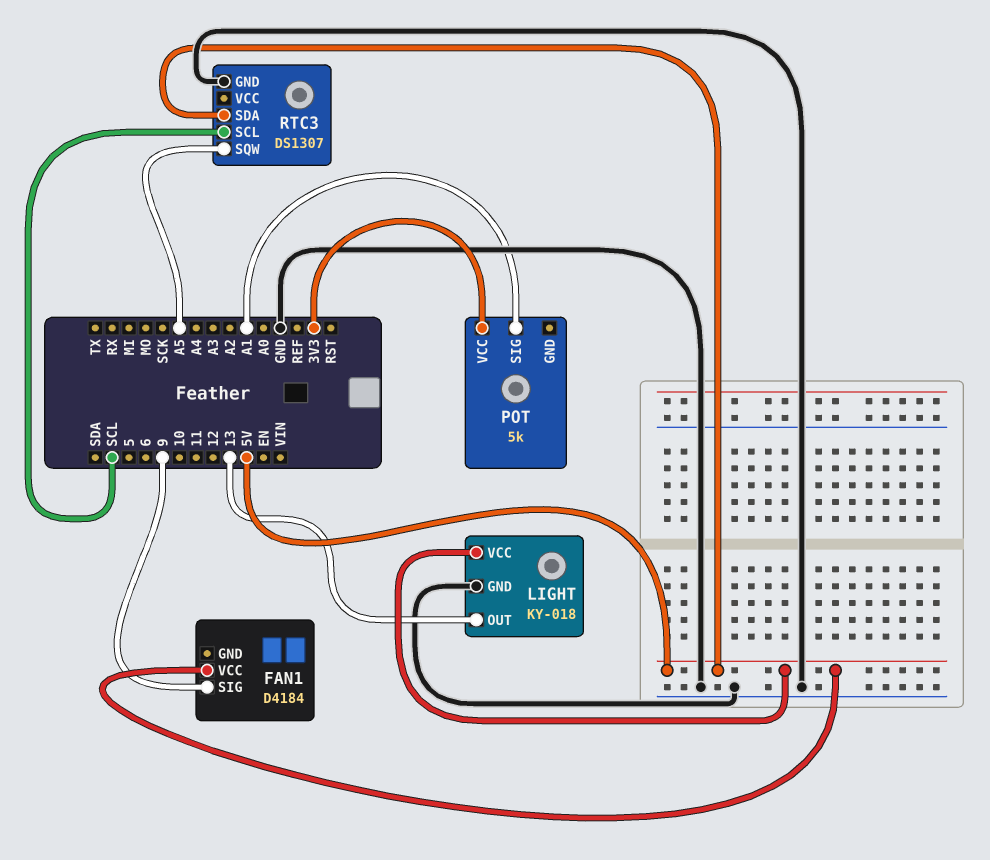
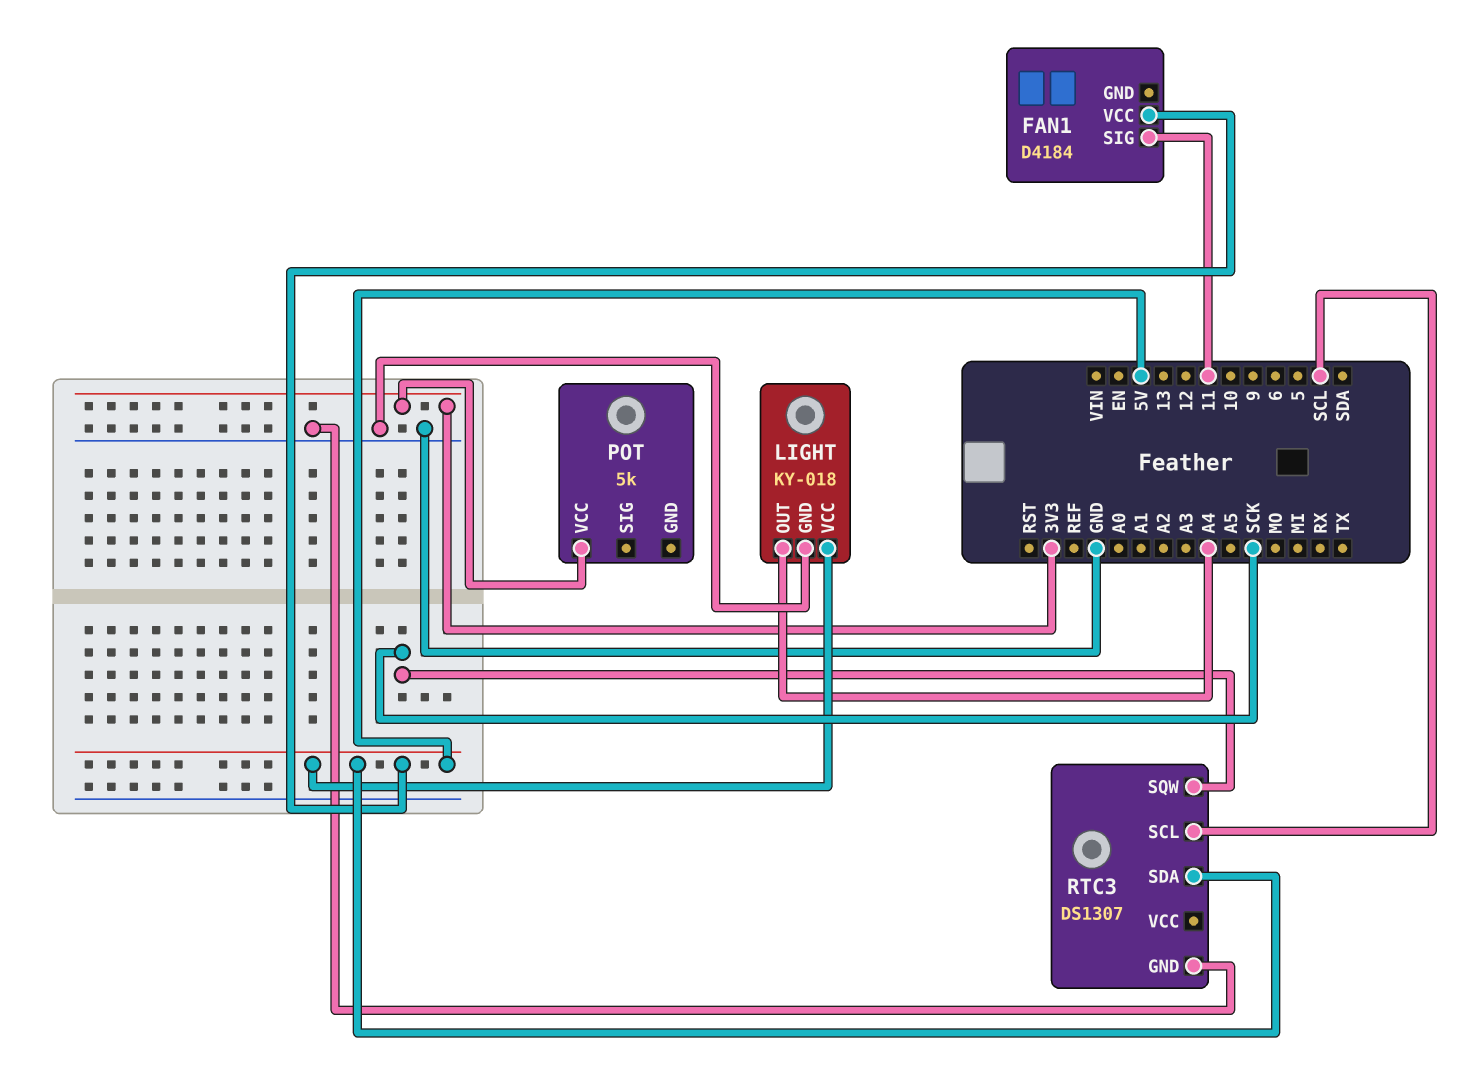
FAN1 pin SIG: 9 -> 11
LIGHT pin OUT: 13 -> A4
POT pin SIG: A1 -> none
RTC3 pin SQW: A5 -> SCK

